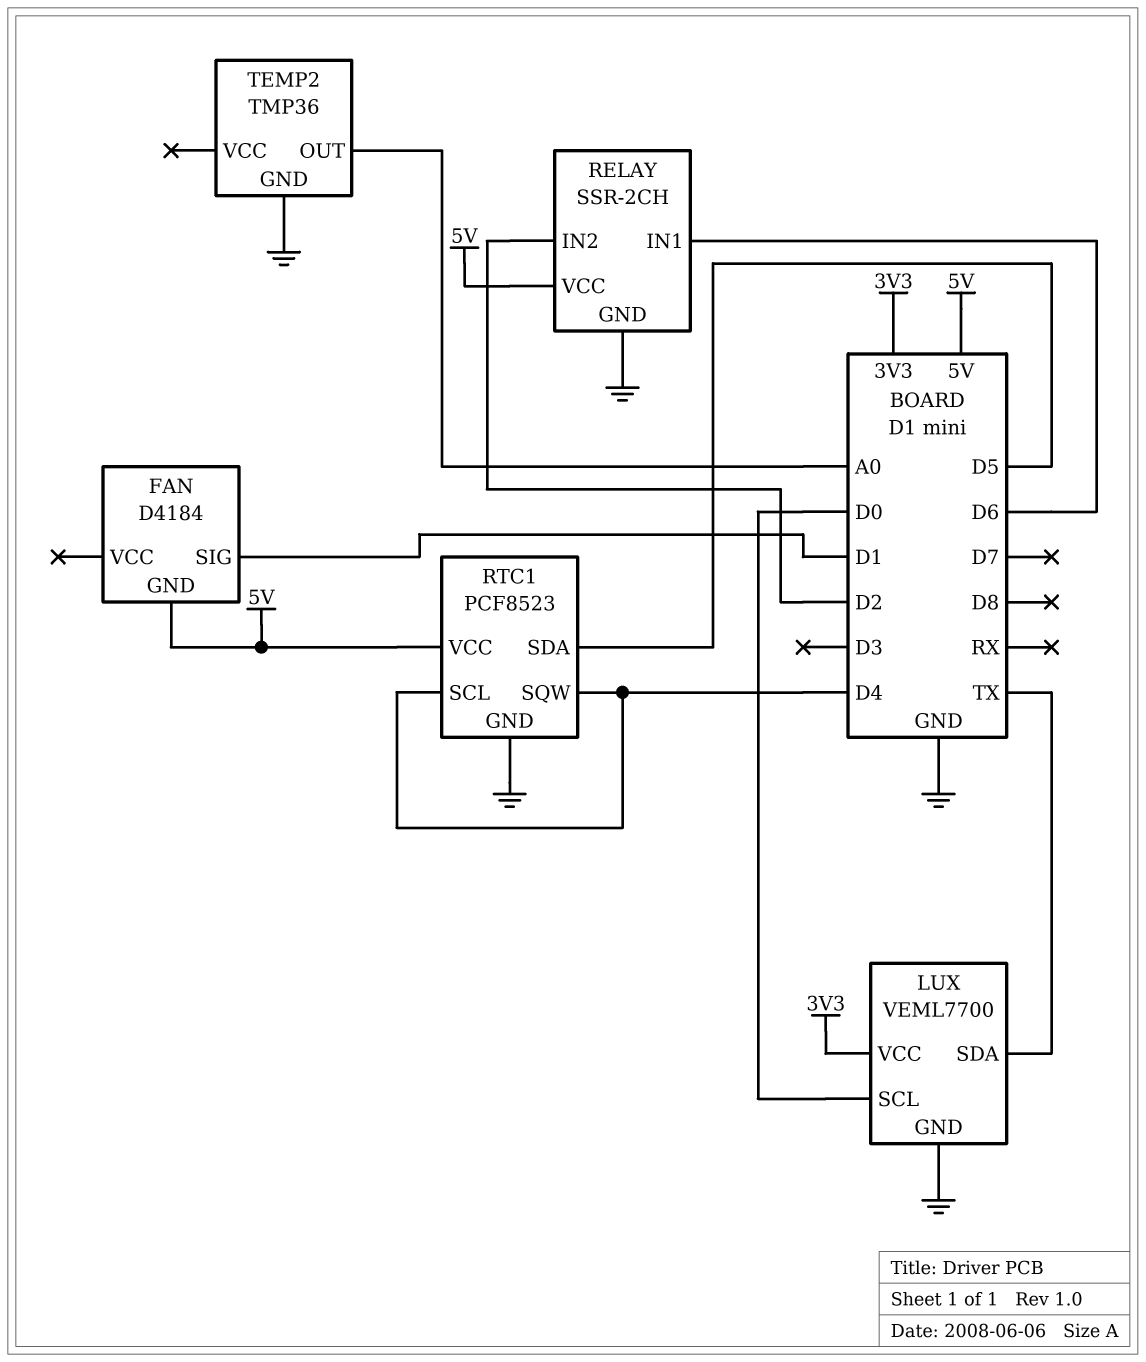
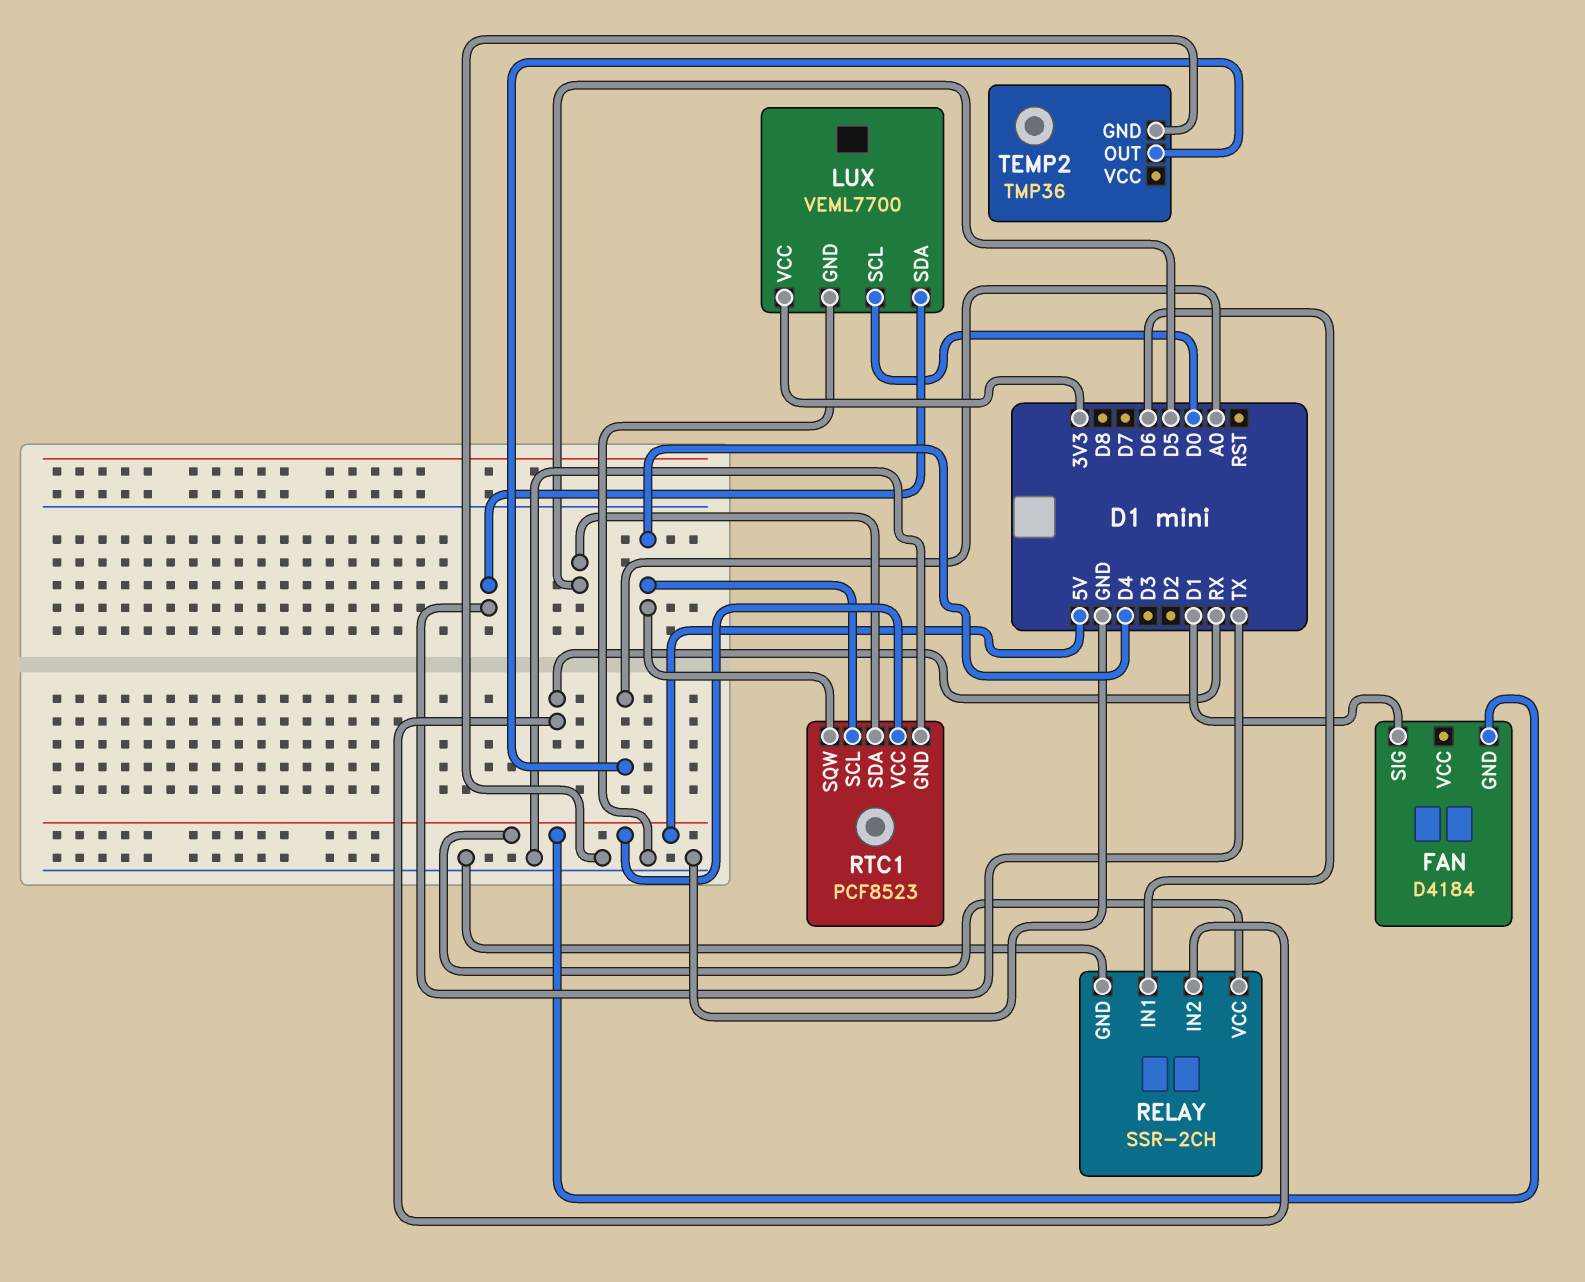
RELAY pin IN2: D2 -> RX

